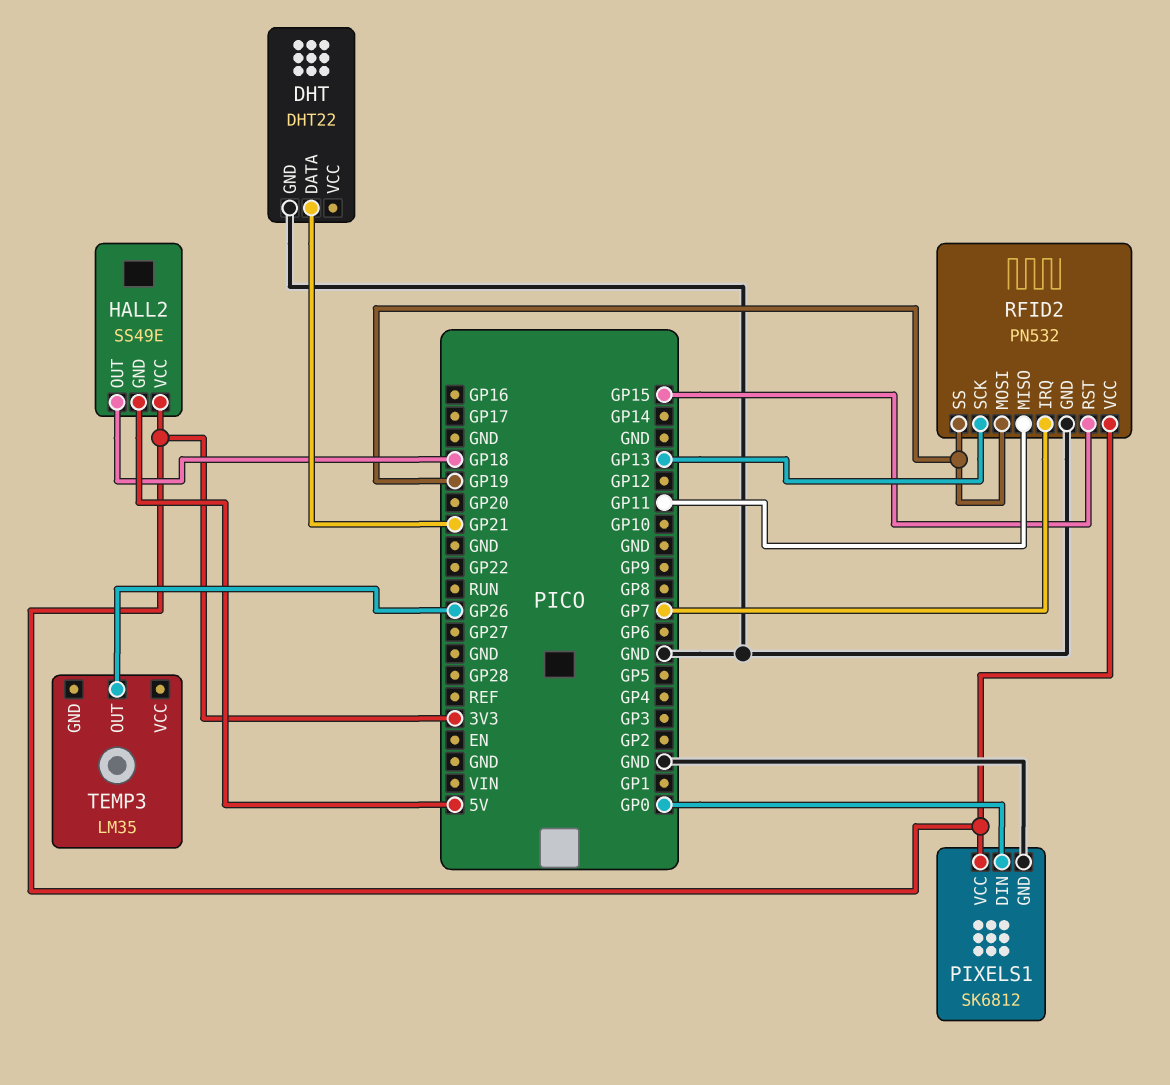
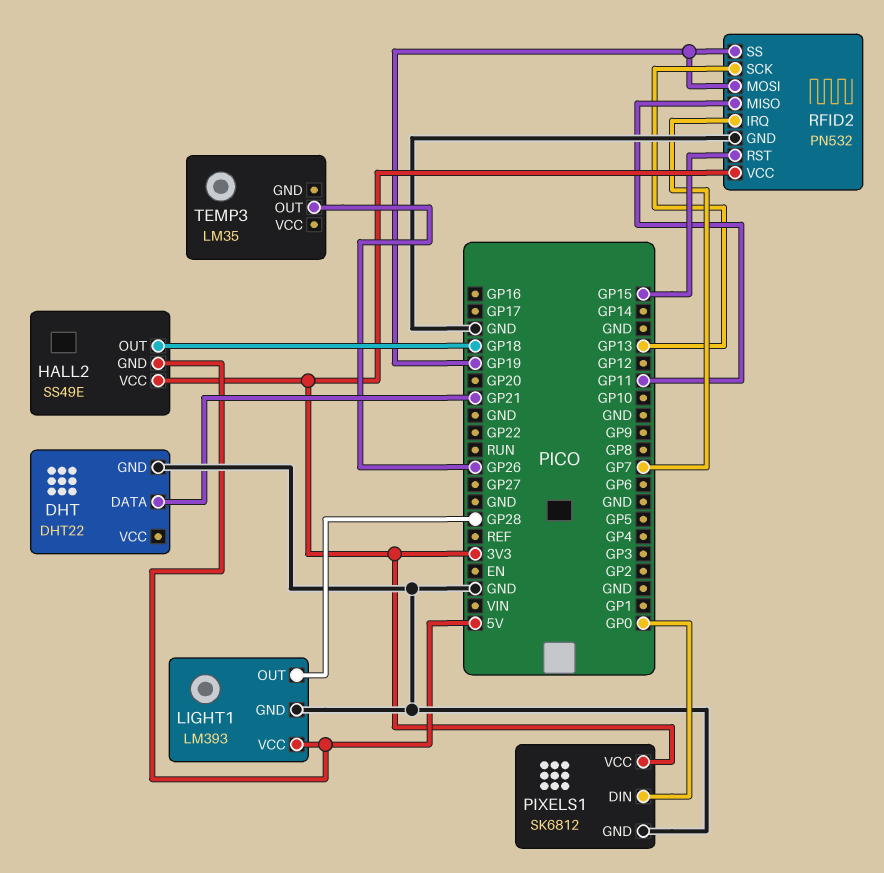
LIGHT1: none -> LM393
LIGHT1 pin GND: none -> GND
LIGHT1 pin OUT: none -> GP28
LIGHT1 pin VCC: none -> 5V

